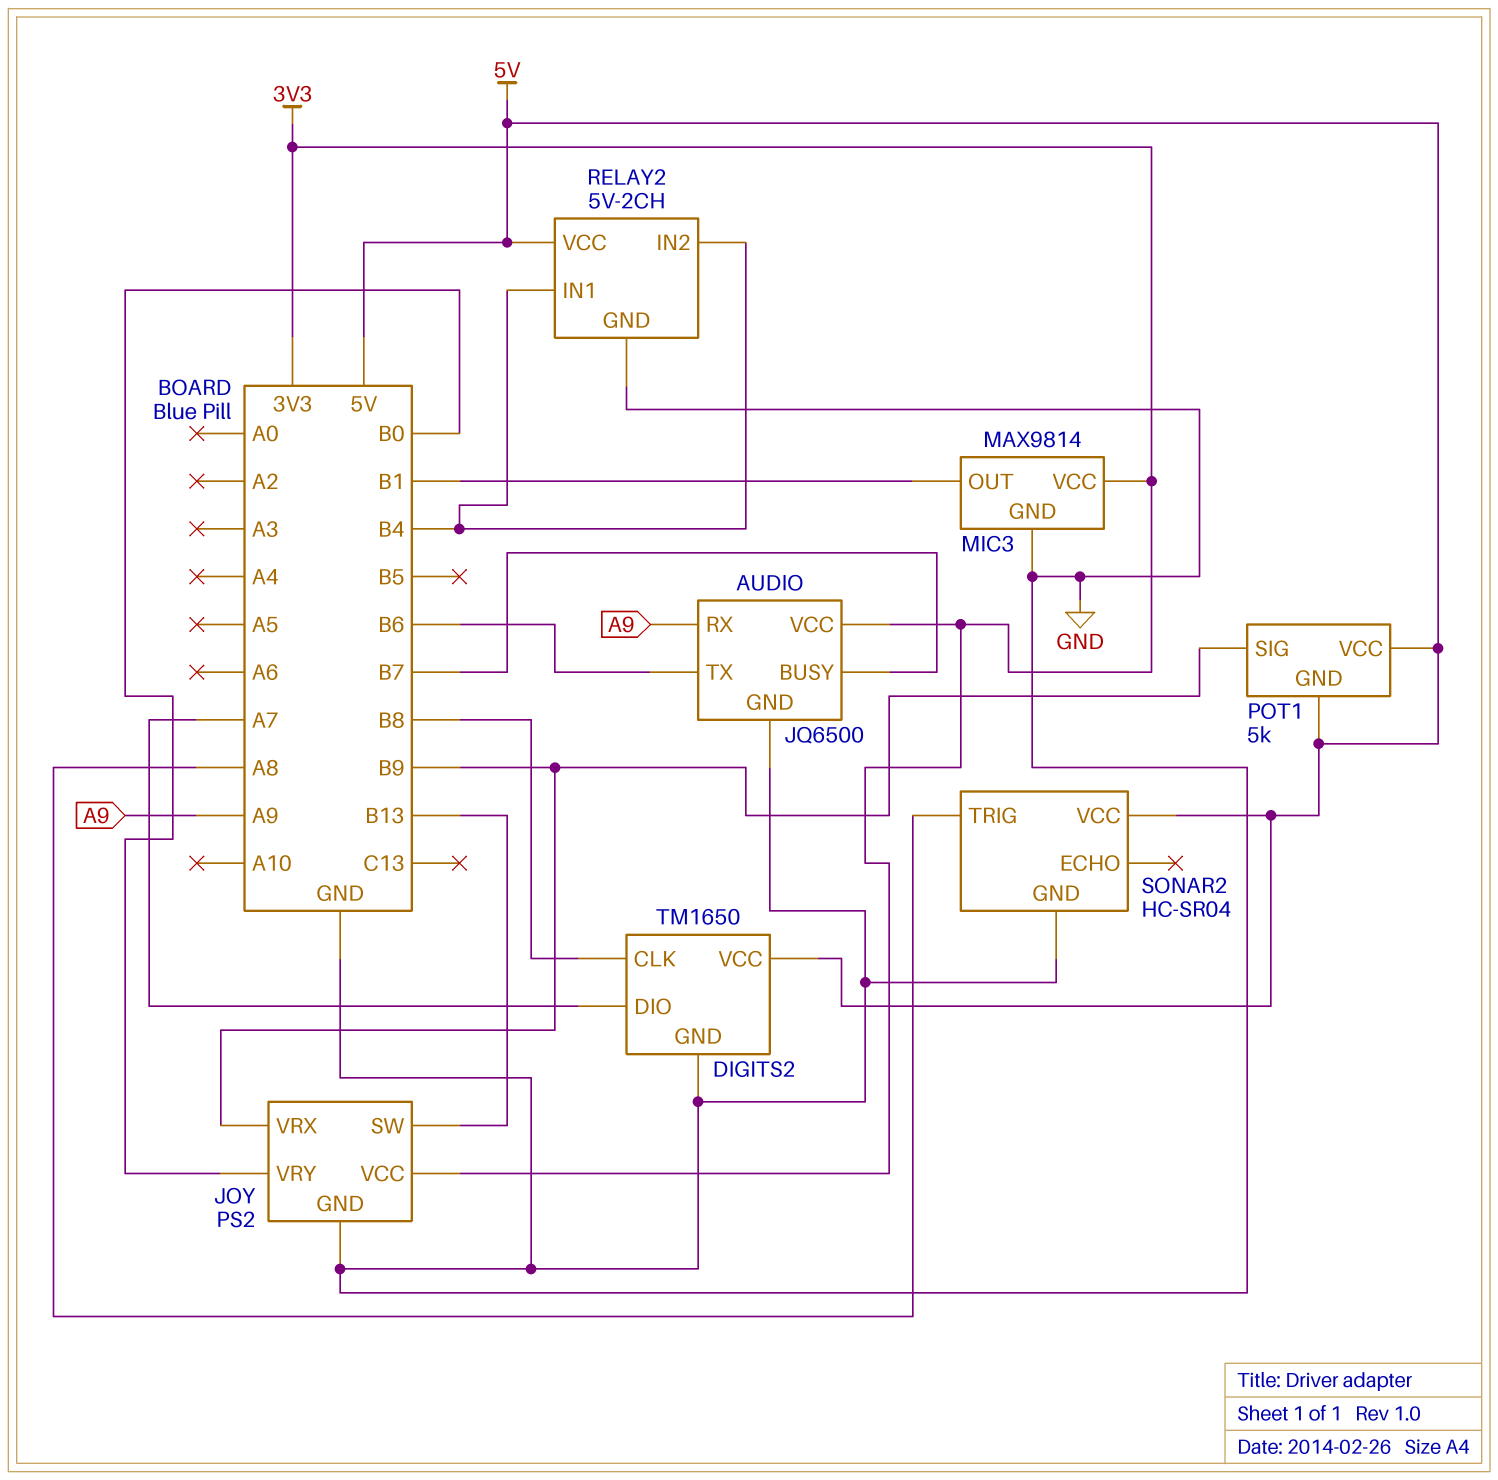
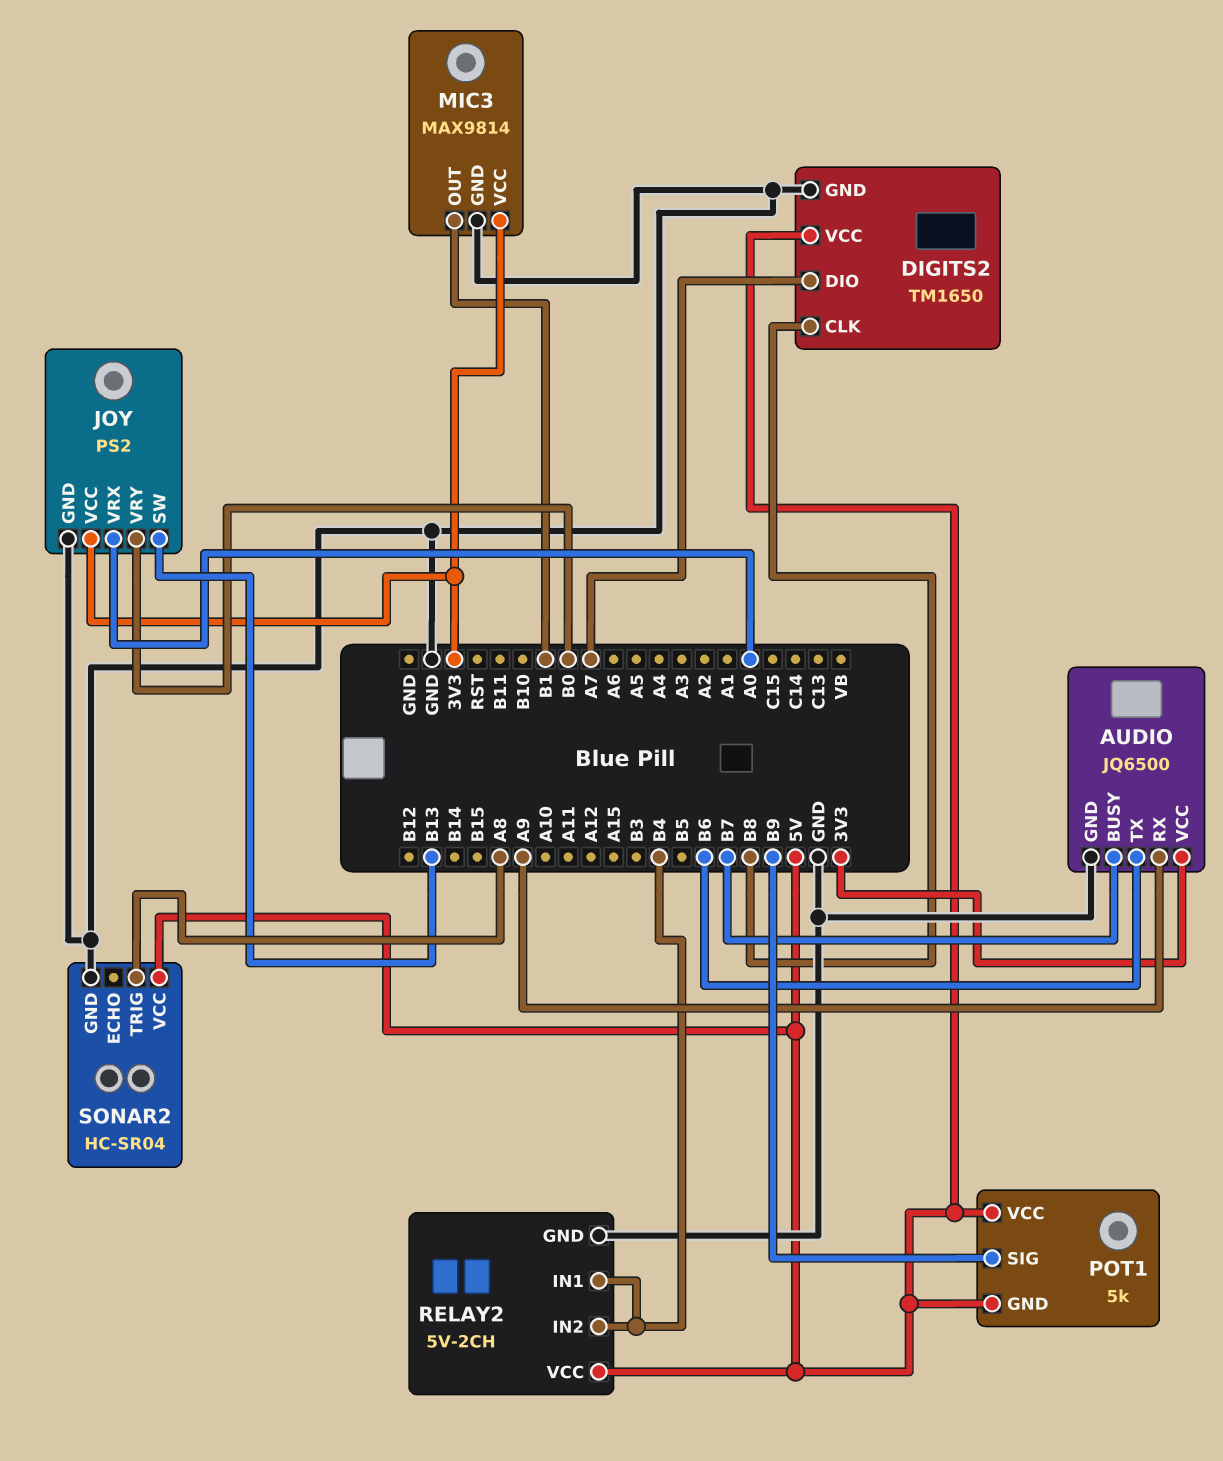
JOY pin VRX: B9 -> A0

